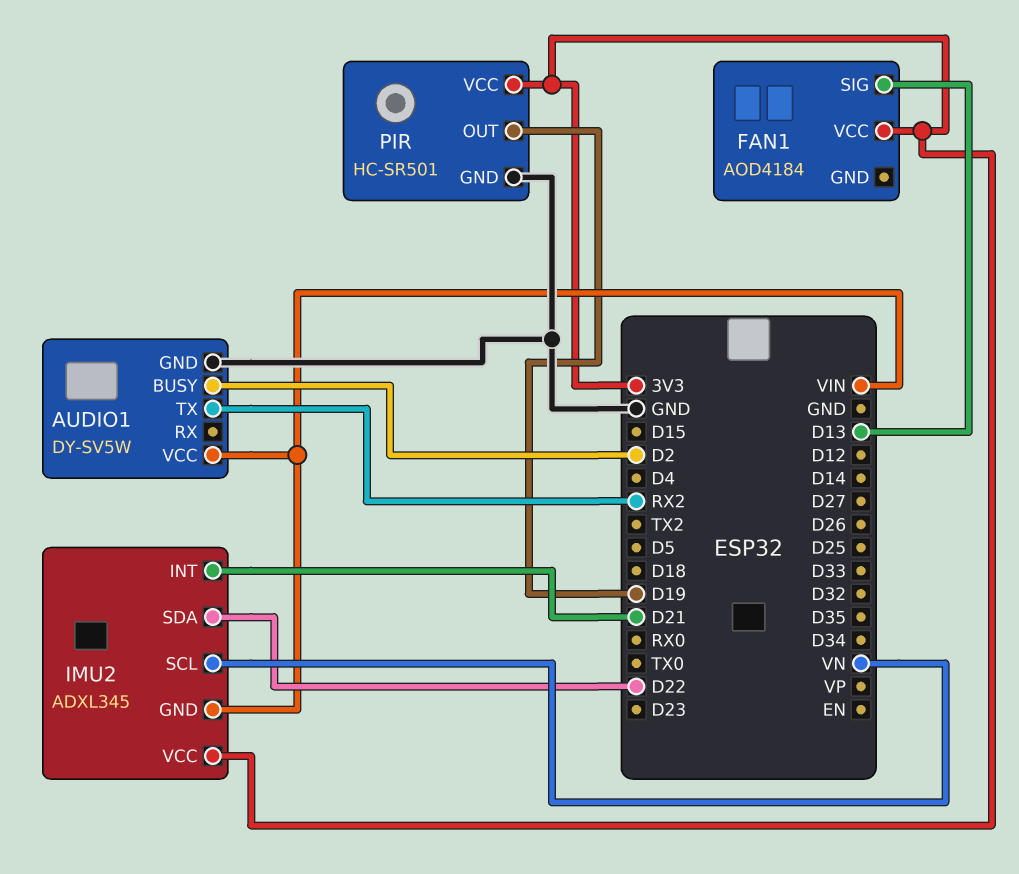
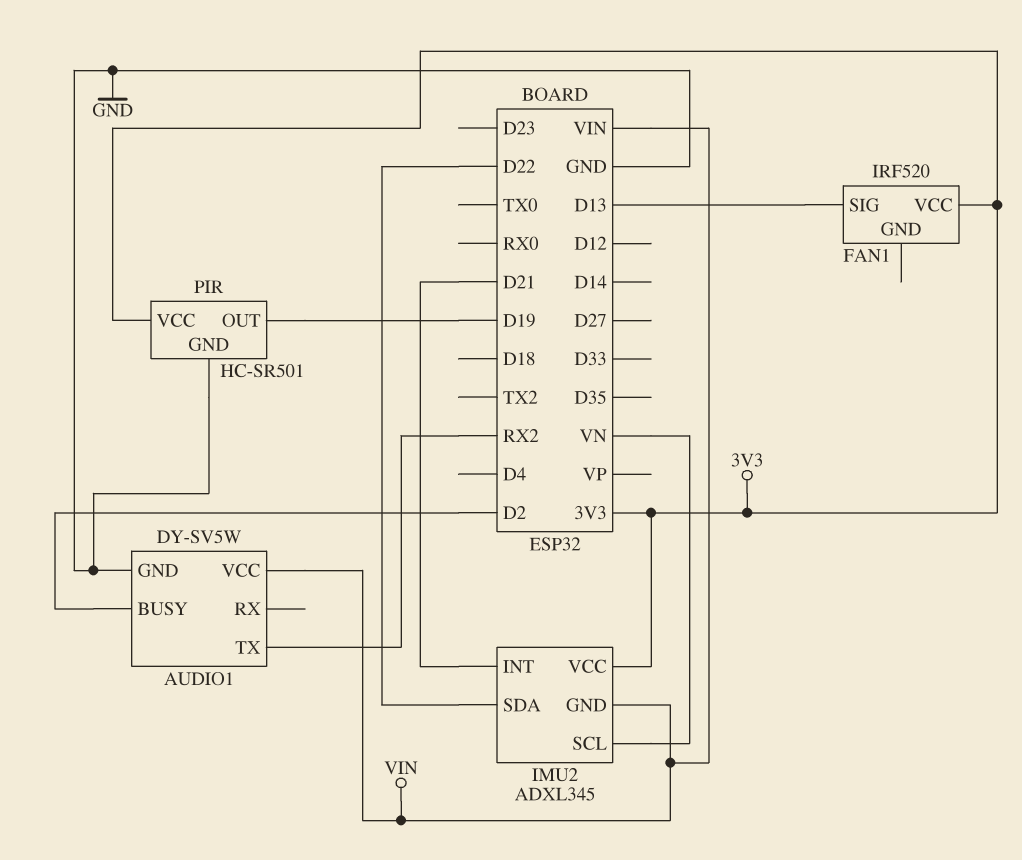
FAN1: AOD4184 -> IRF520

